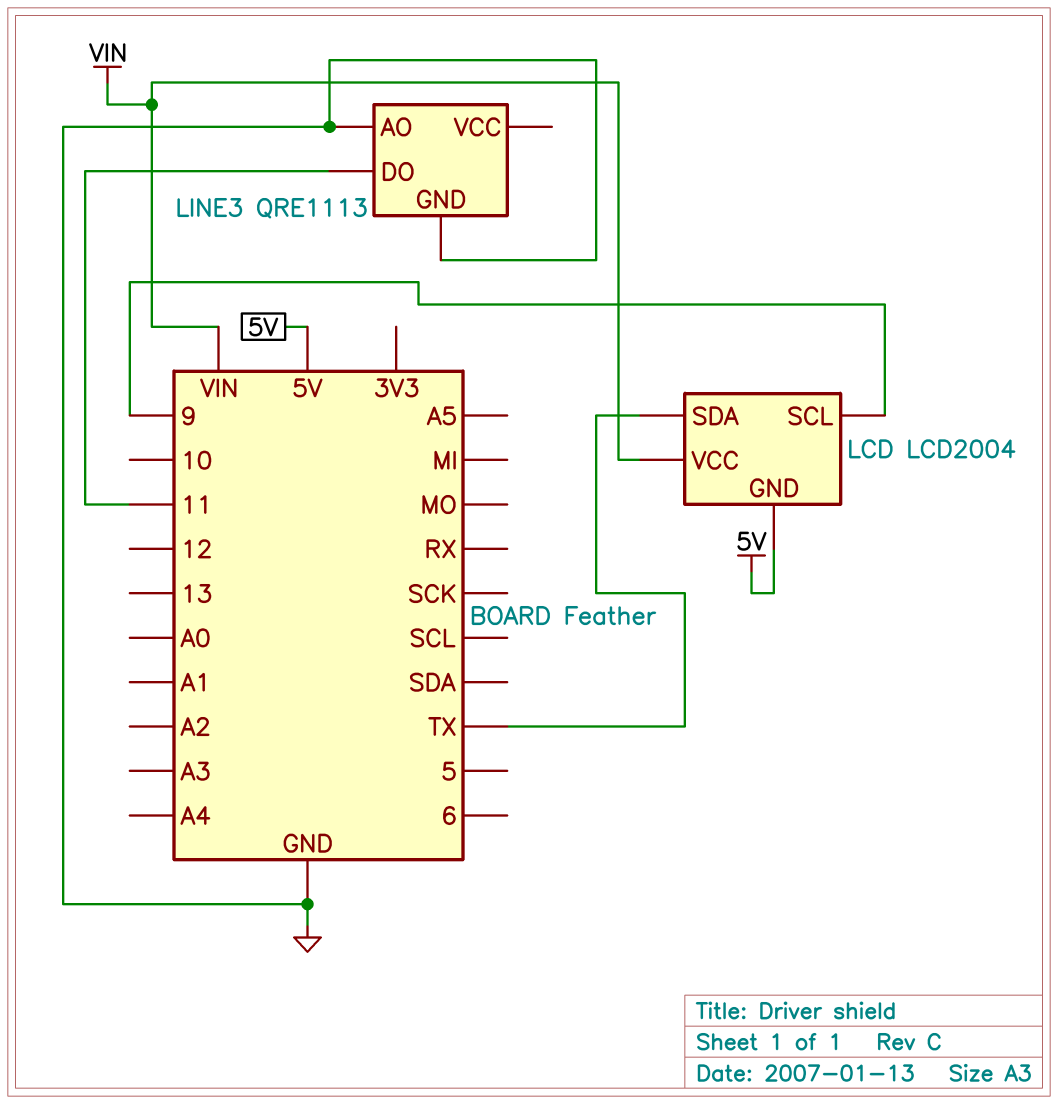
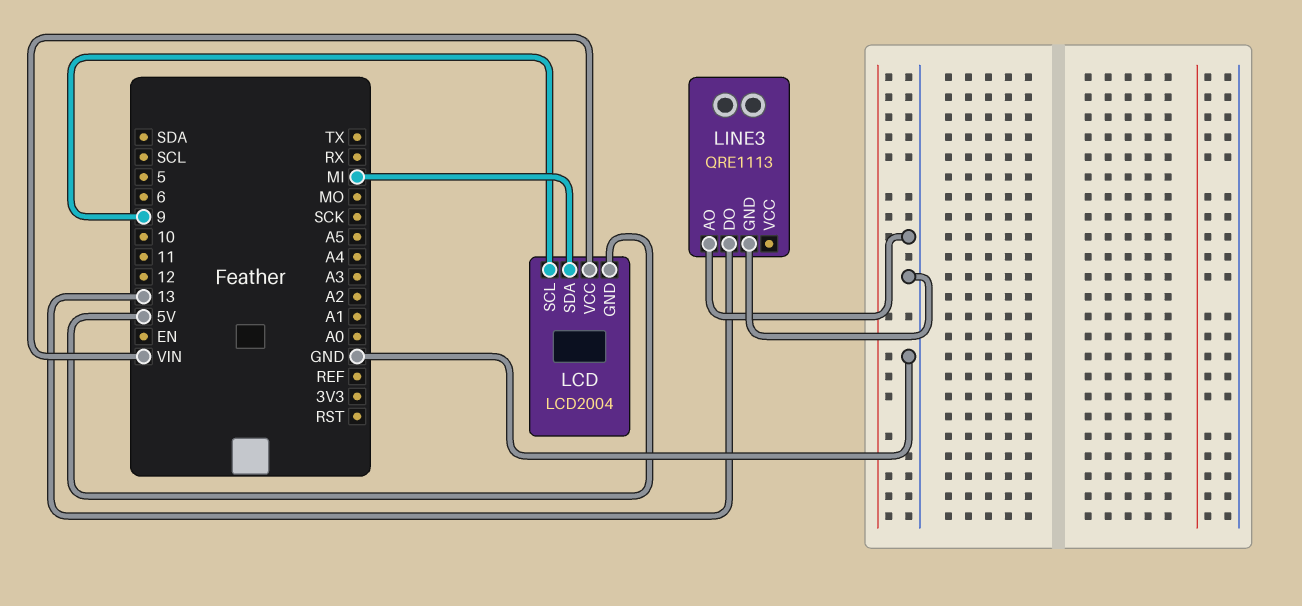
LCD pin SDA: TX -> MI
LINE3 pin DO: 11 -> 13

